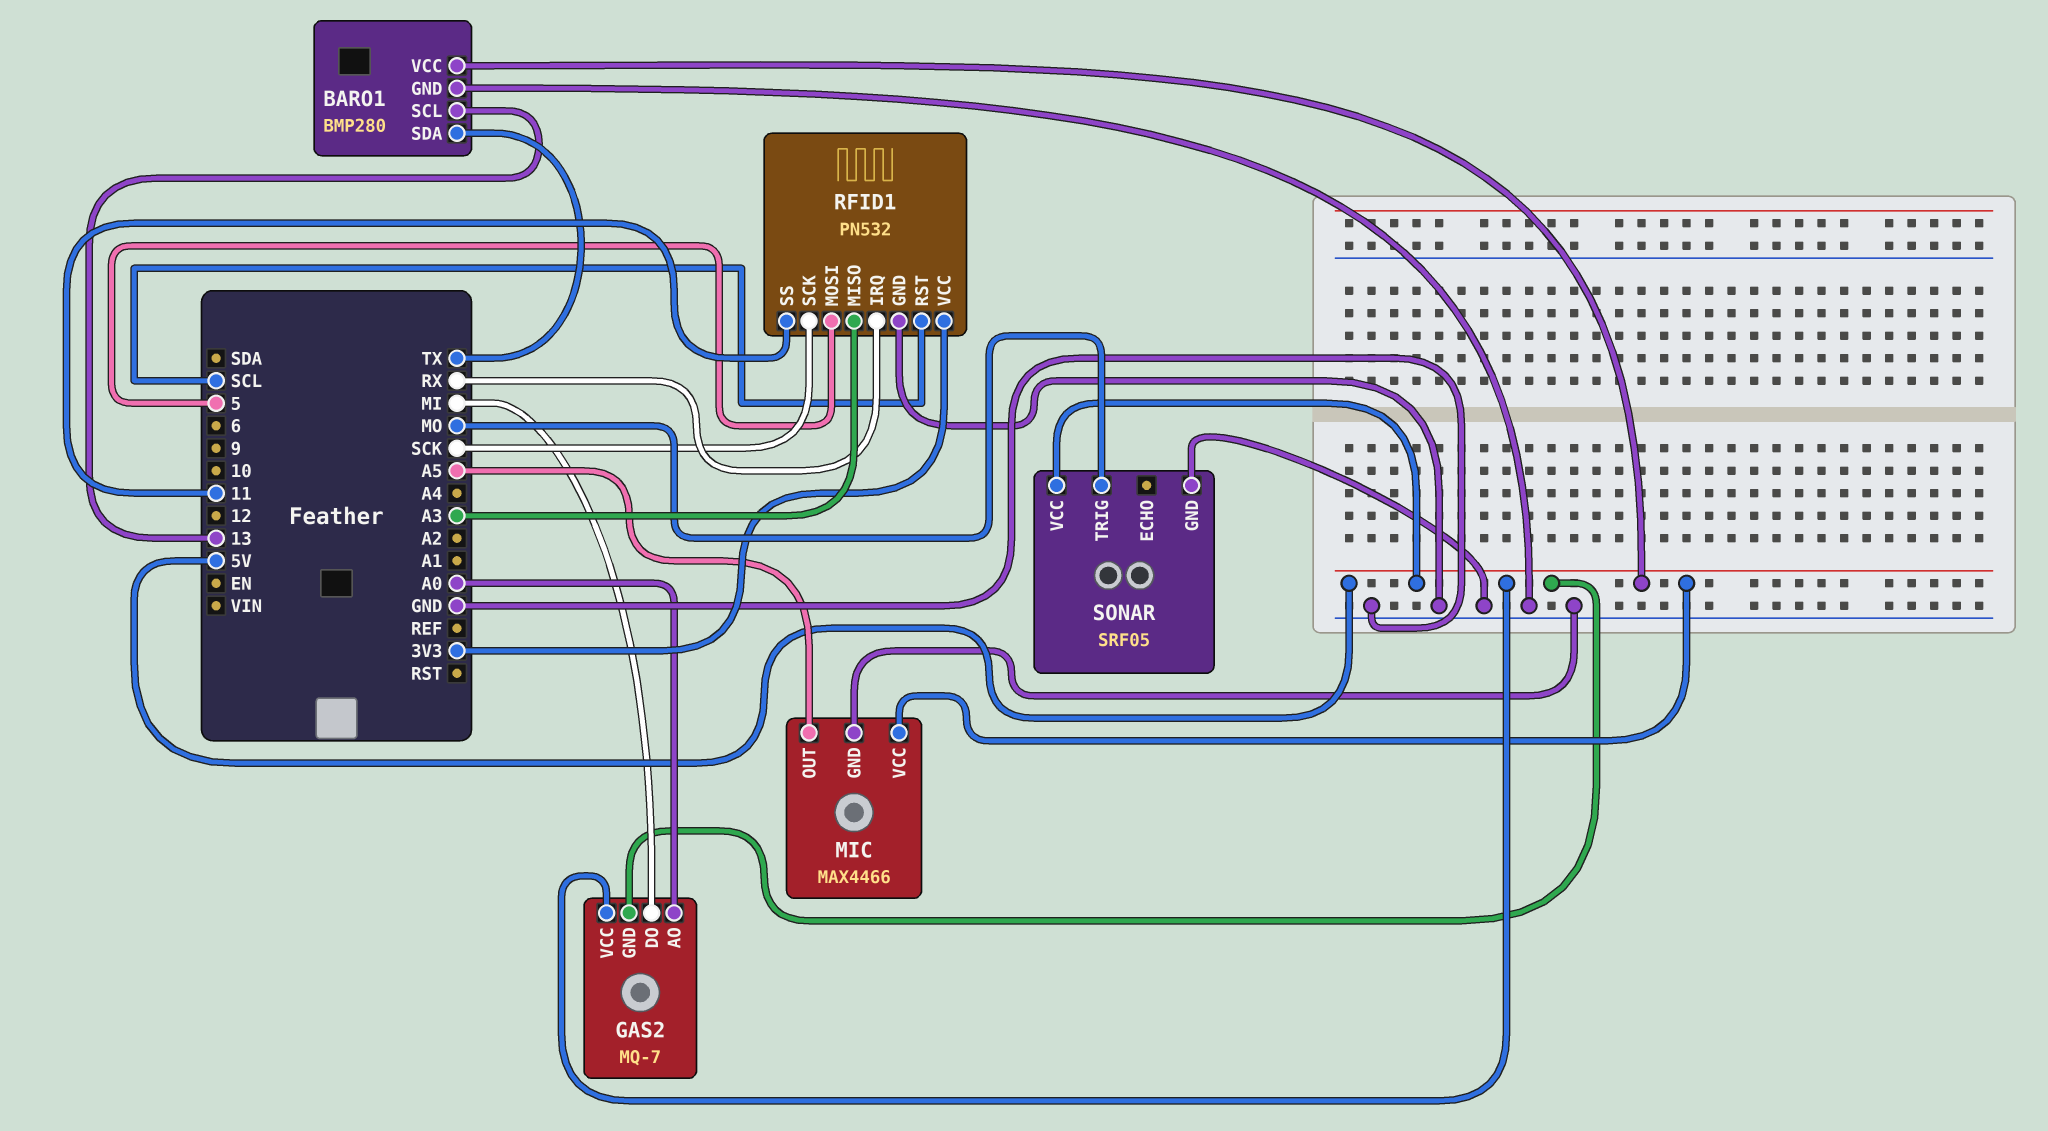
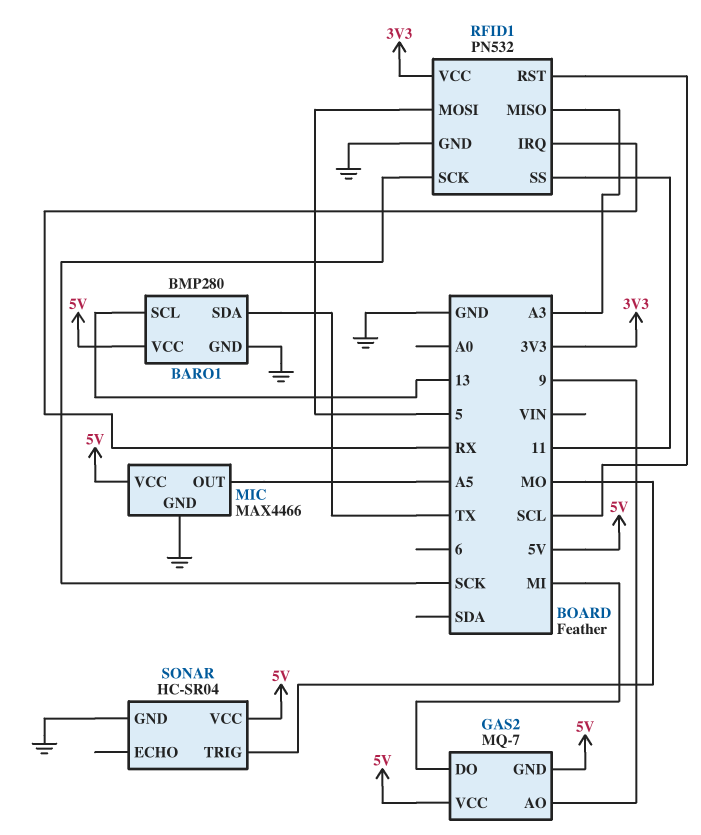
GAS2 pin AO: A0 -> 9
SONAR: SRF05 -> HC-SR04

